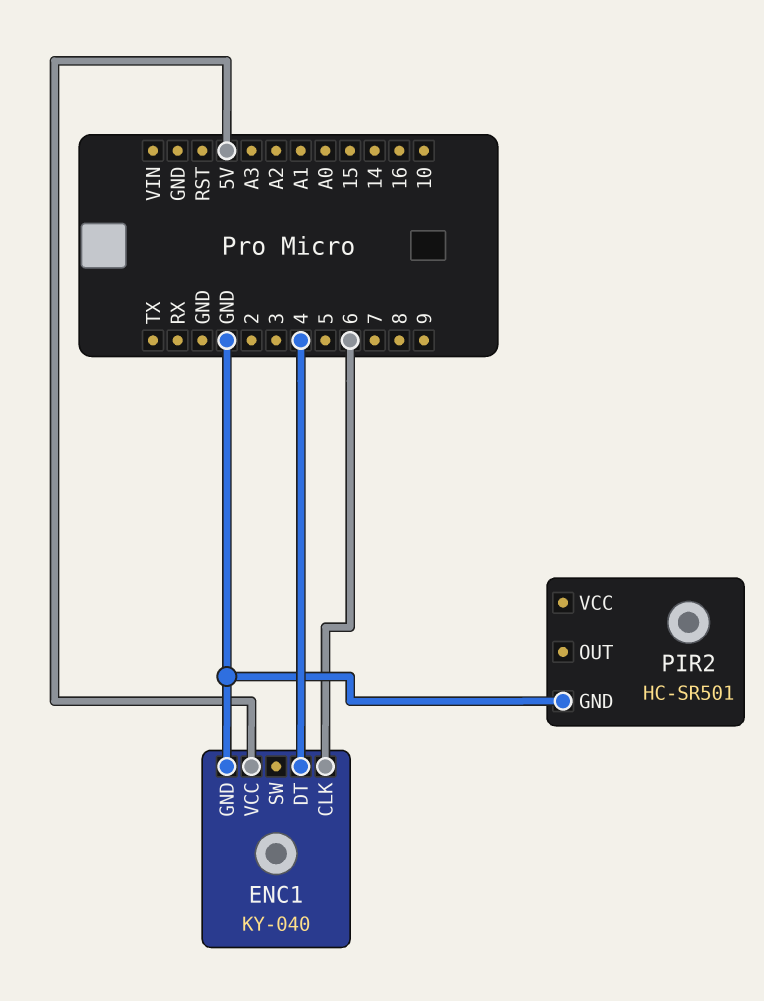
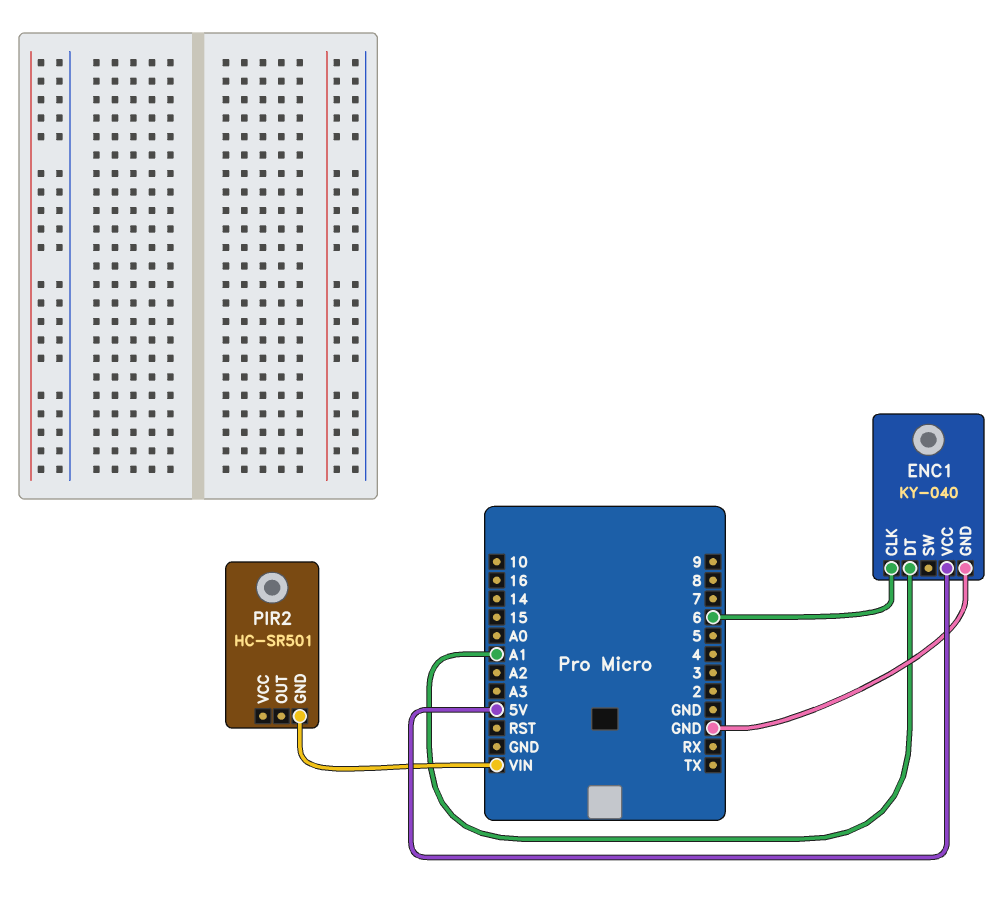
ENC1 pin DT: 4 -> A1
PIR2 pin GND: GND -> VIN

